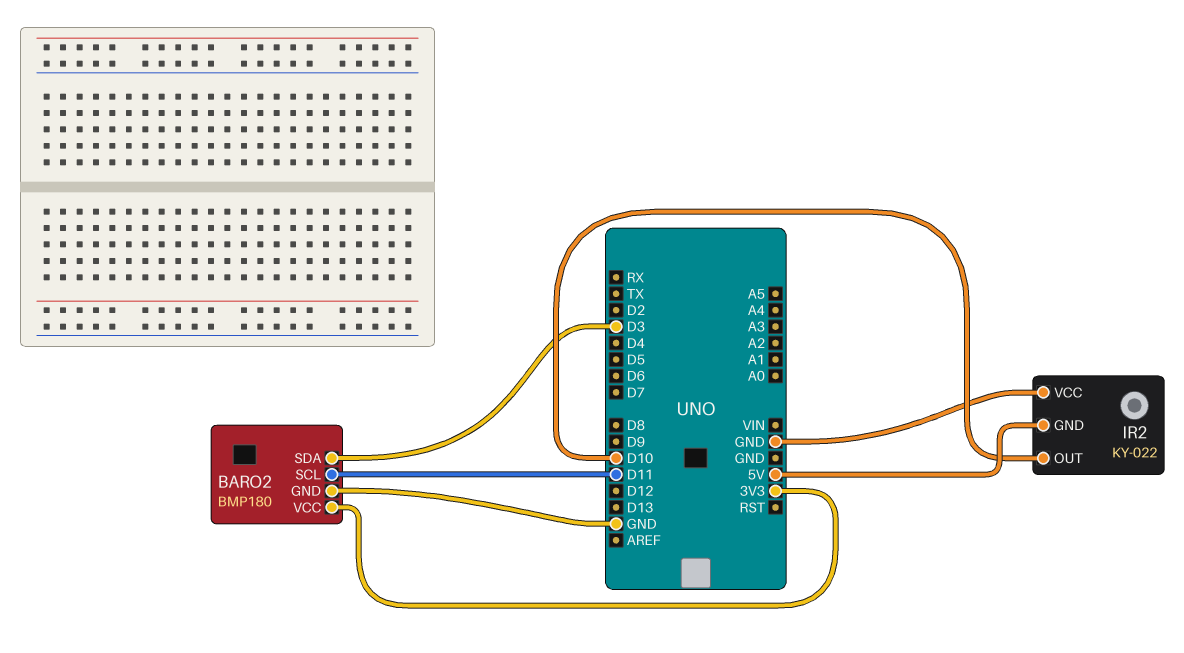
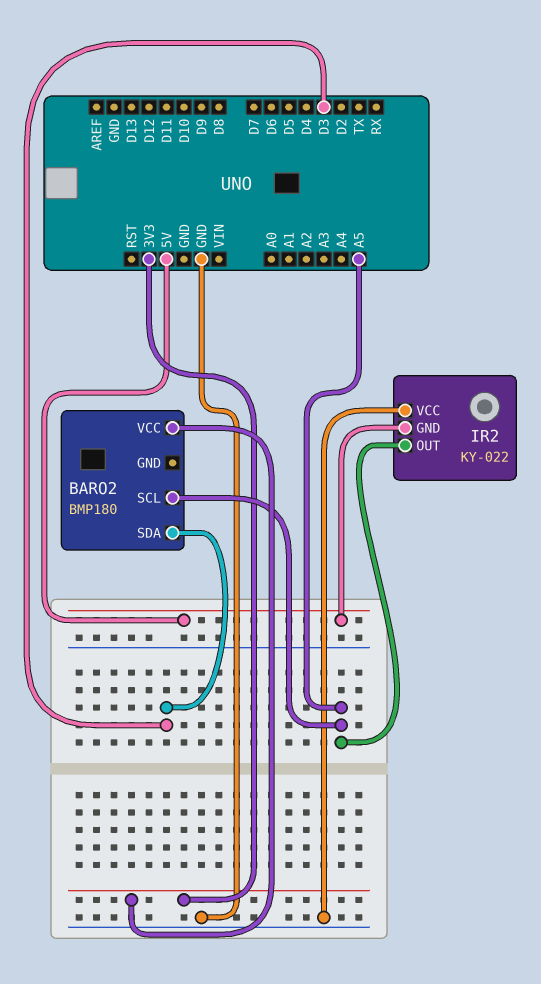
BARO2 pin GND: GND -> none
BARO2 pin SCL: D11 -> A5
IR2 pin OUT: D10 -> A5

